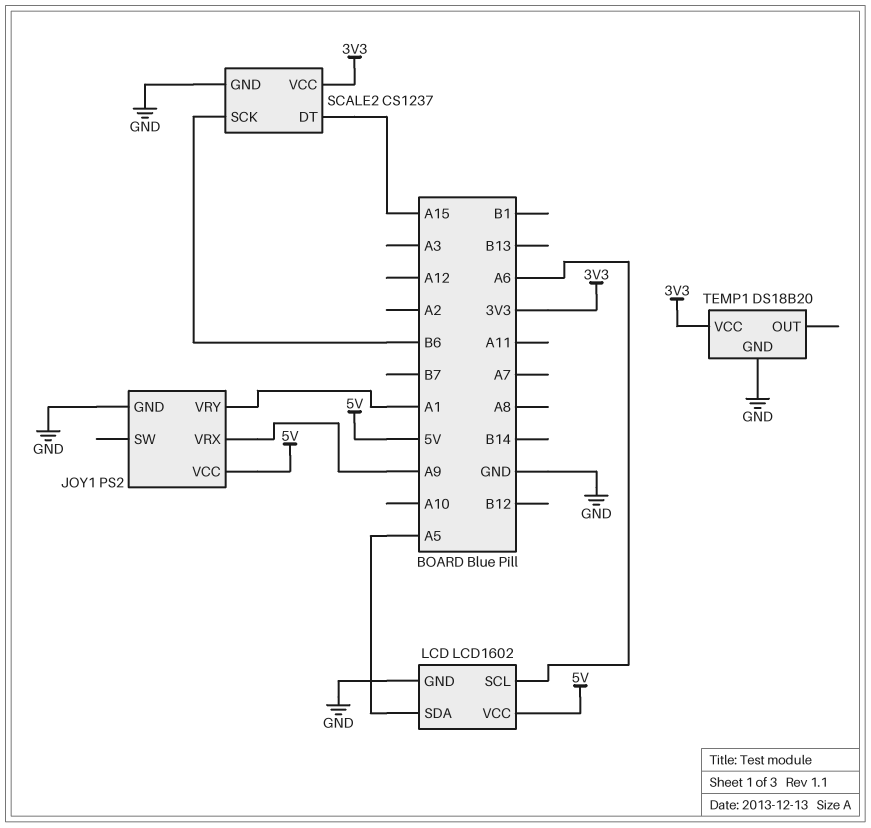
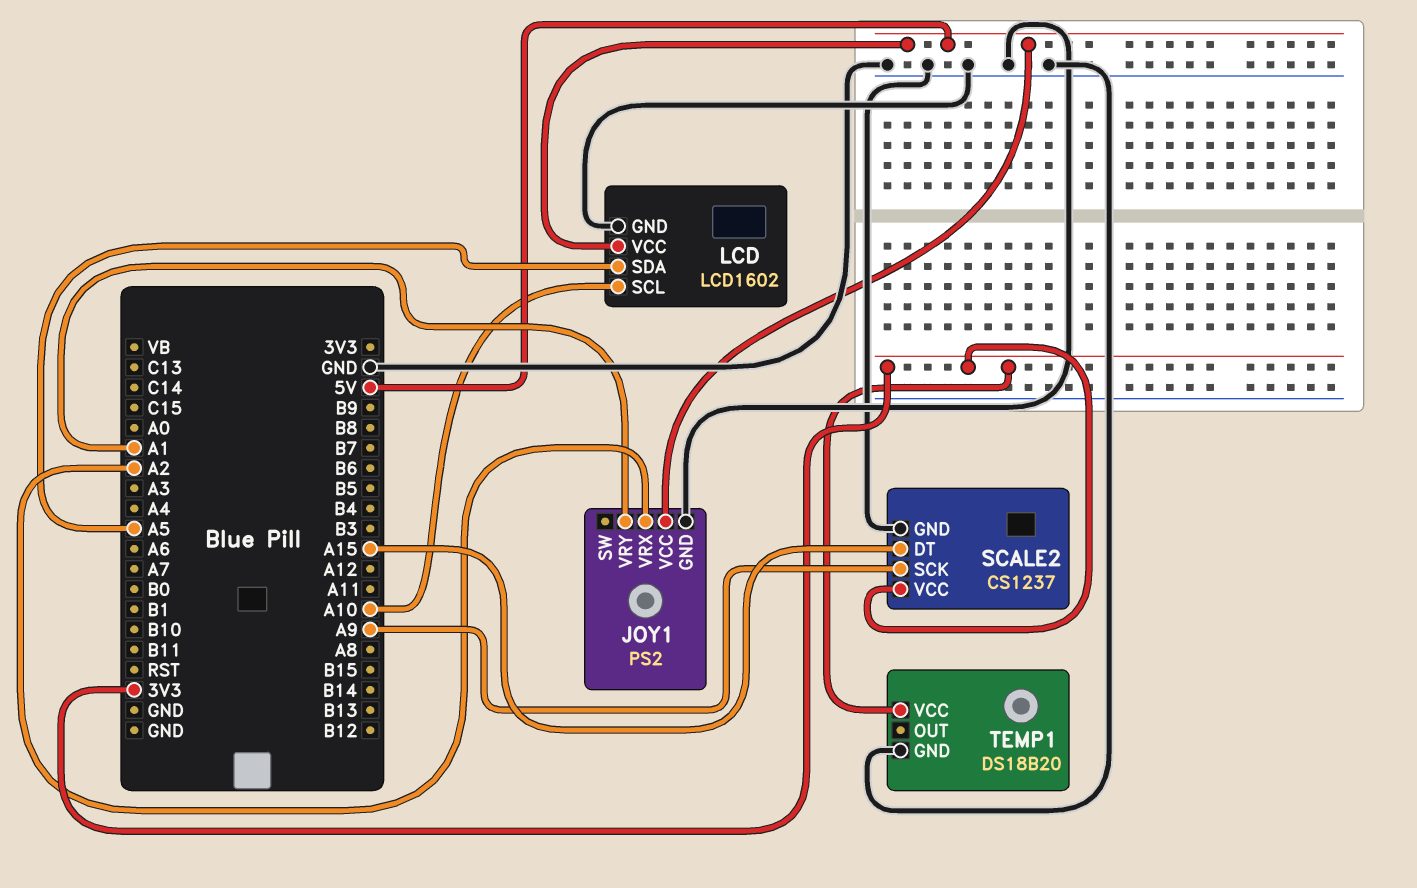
JOY1 pin VRX: A9 -> A2
LCD pin SCL: A6 -> A10
SCALE2 pin SCK: B6 -> A9

